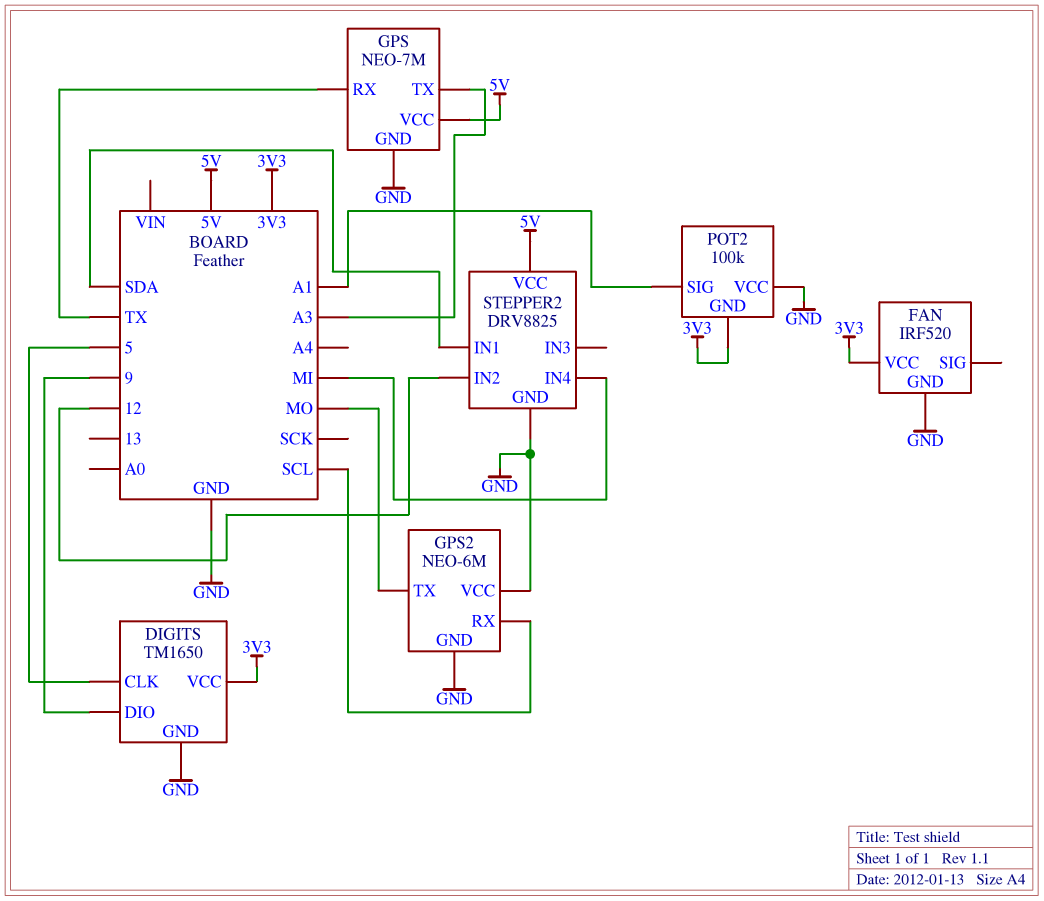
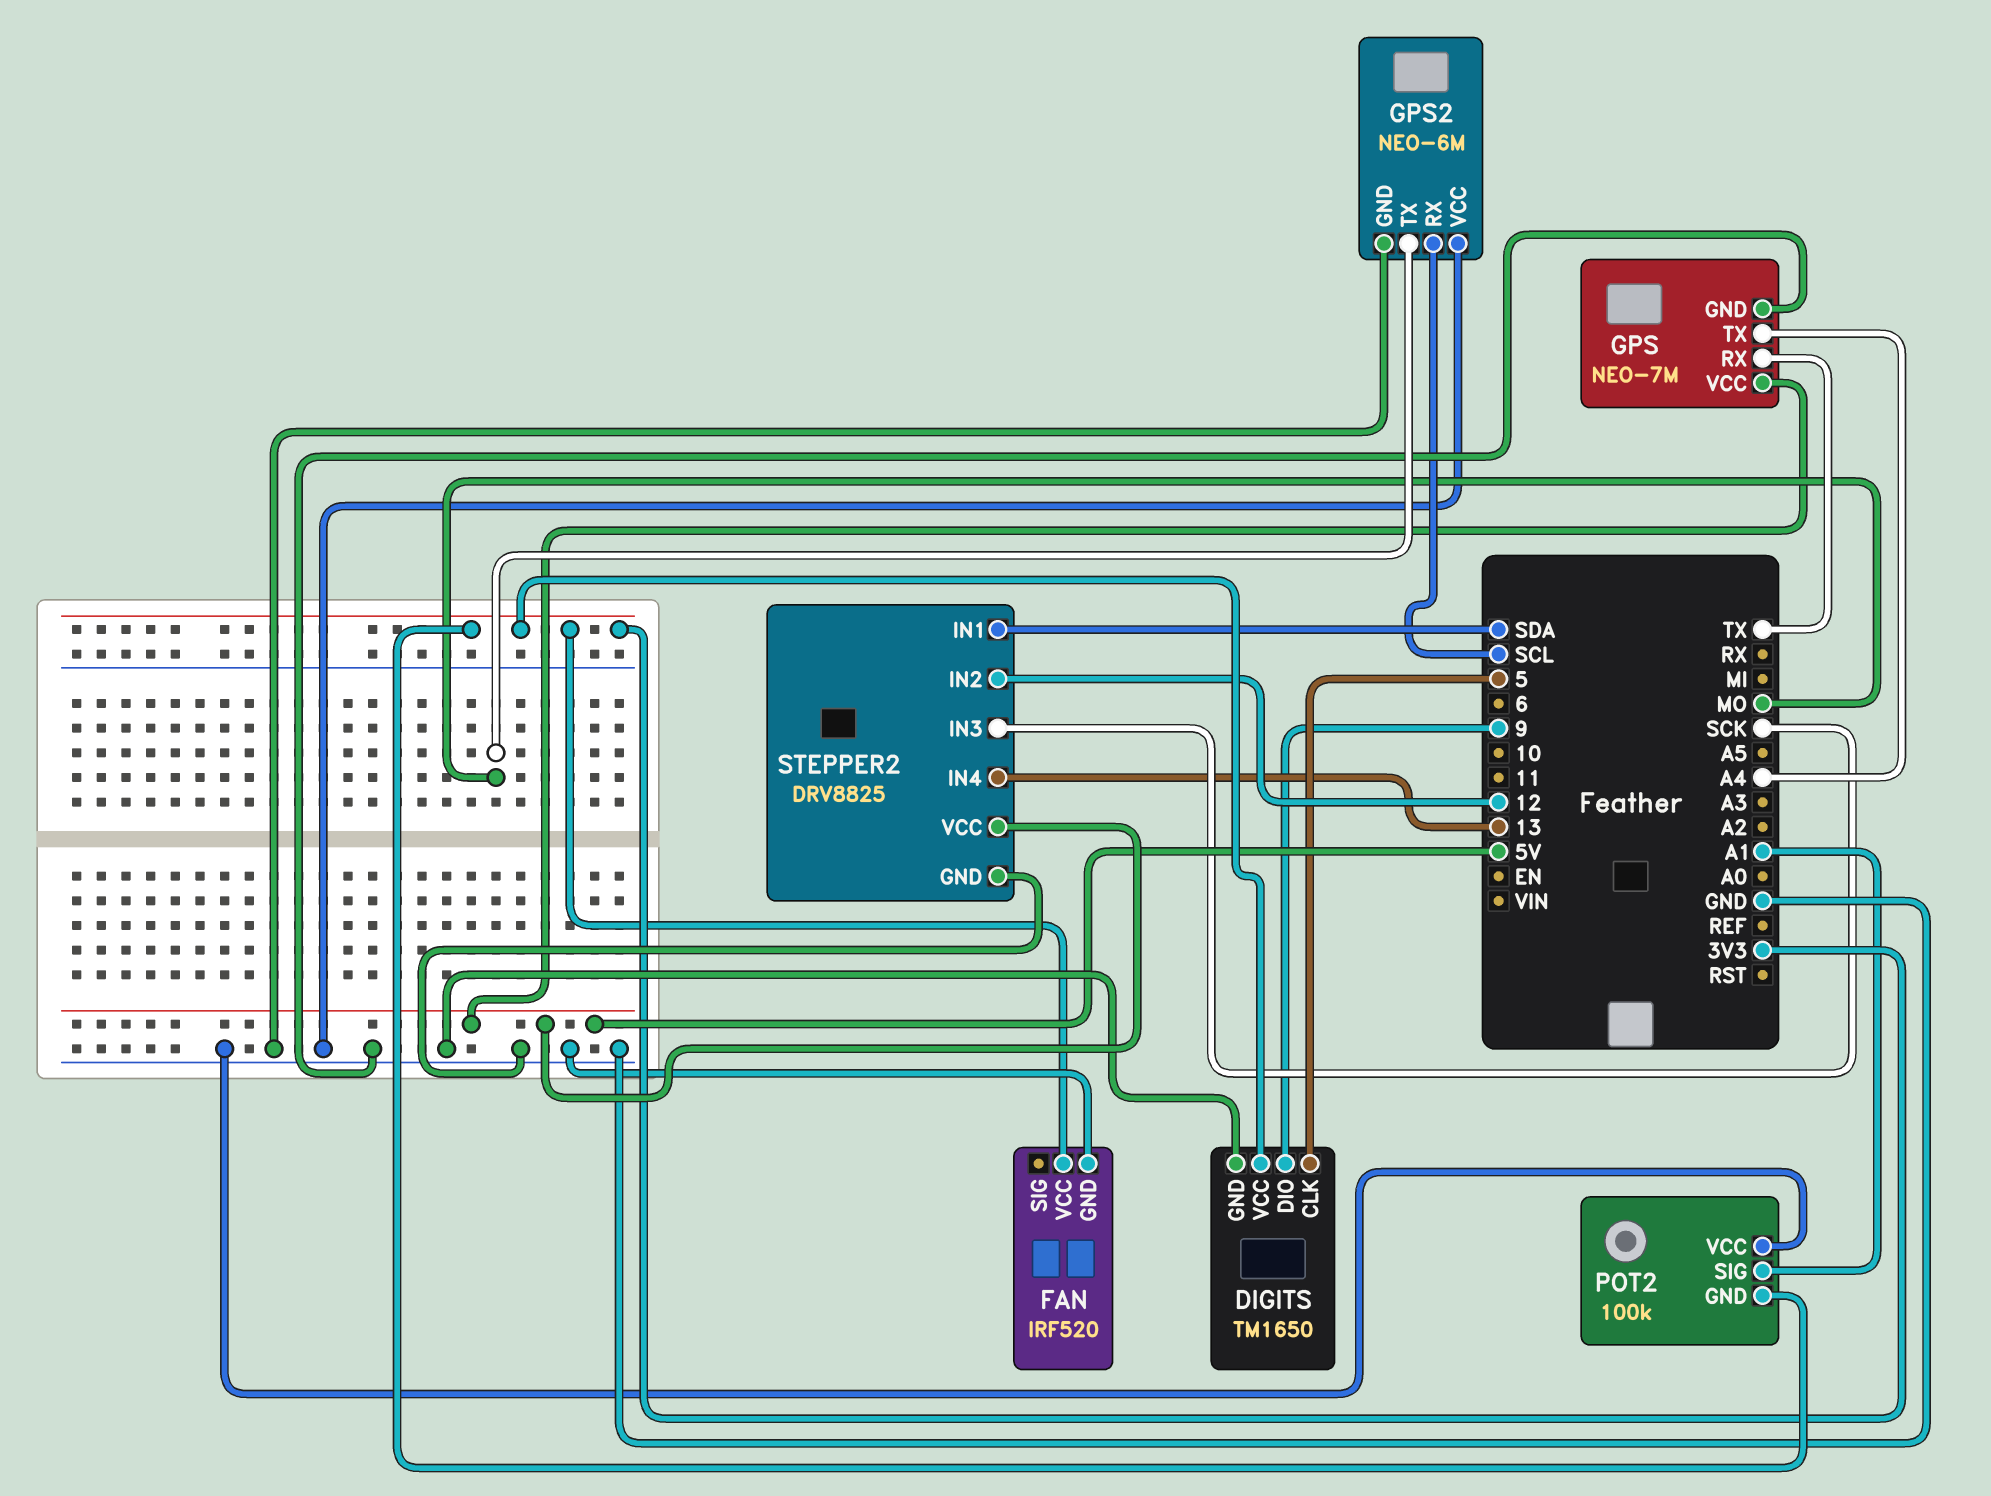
GPS pin TX: A3 -> A4
STEPPER2 pin IN3: none -> SCK
STEPPER2 pin IN4: MI -> 13

